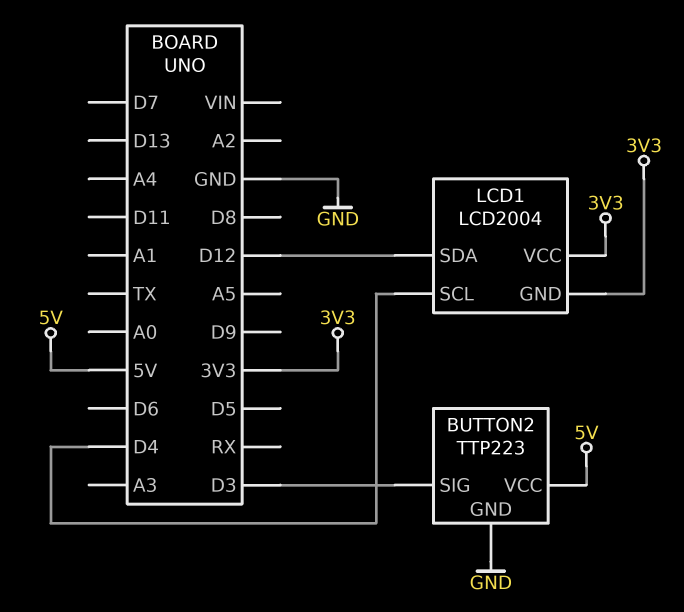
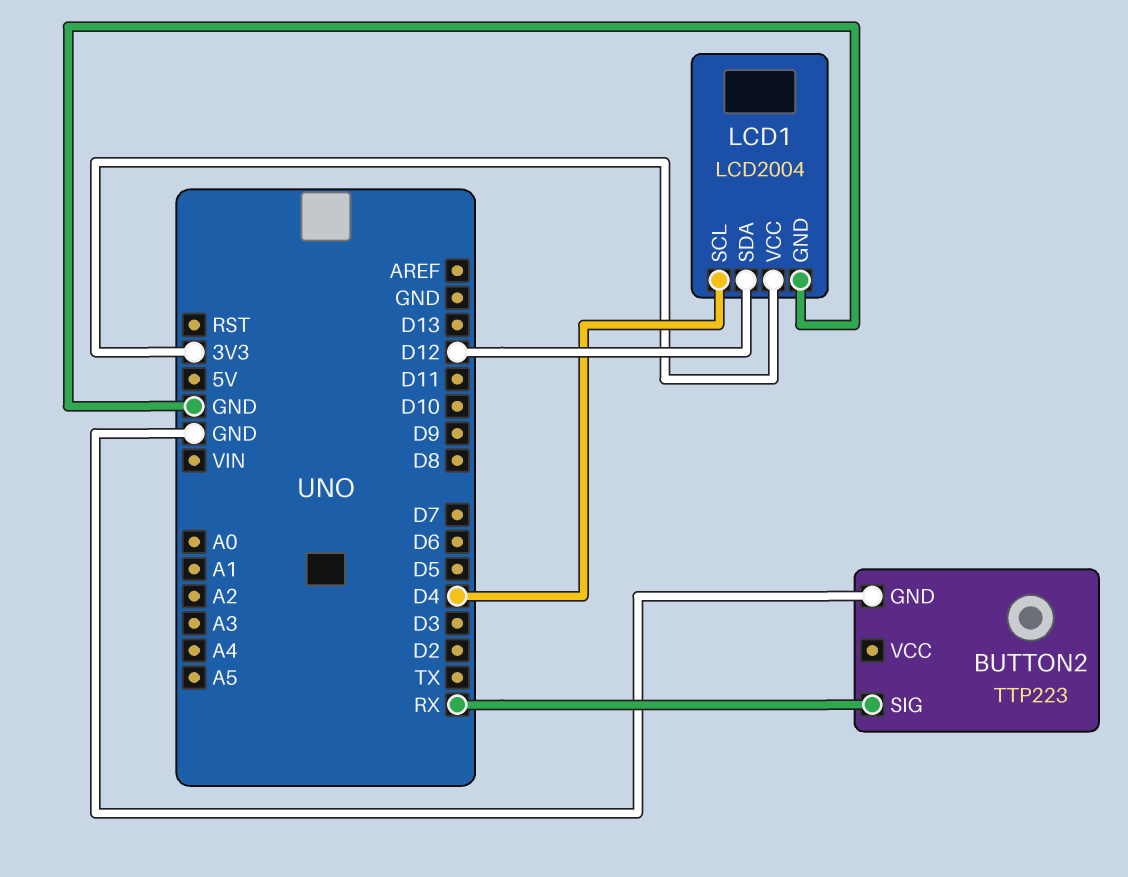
BUTTON2 pin SIG: D3 -> RX
BUTTON2 pin VCC: 5V -> none
LCD1 pin GND: 3V3 -> GND

